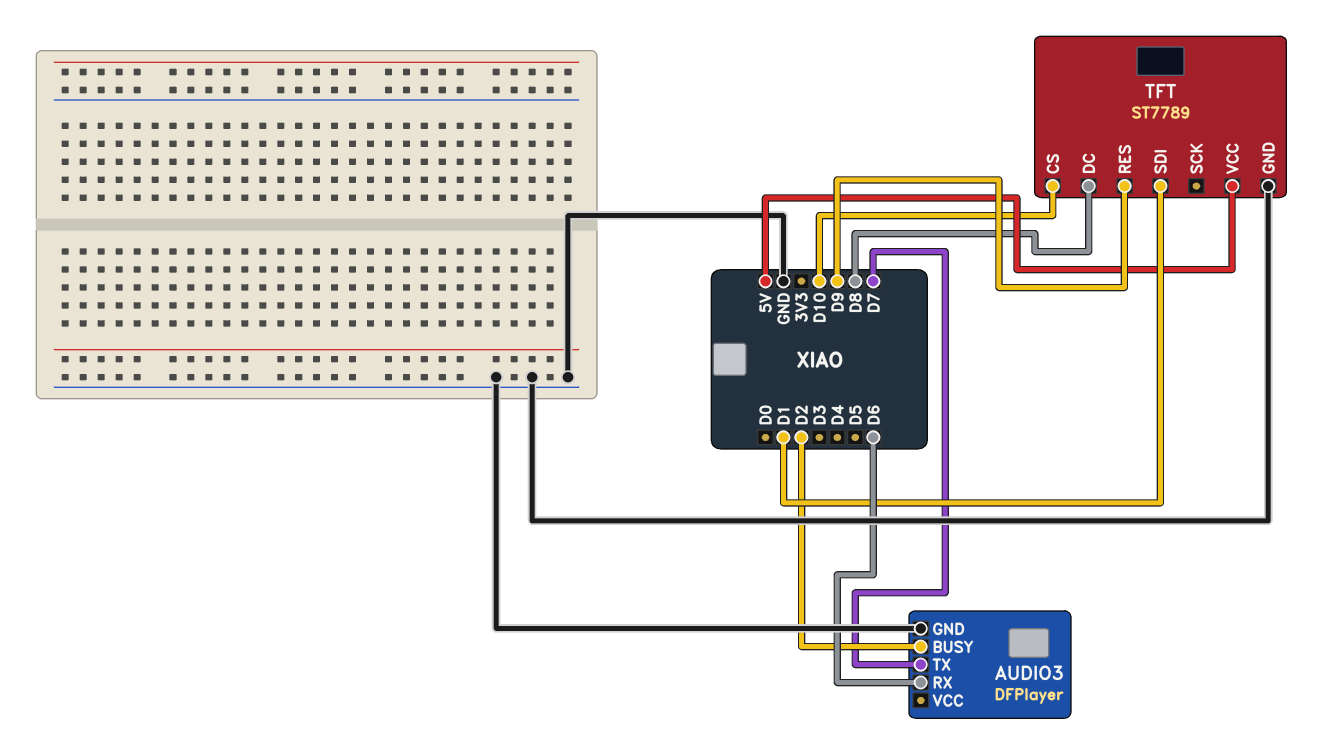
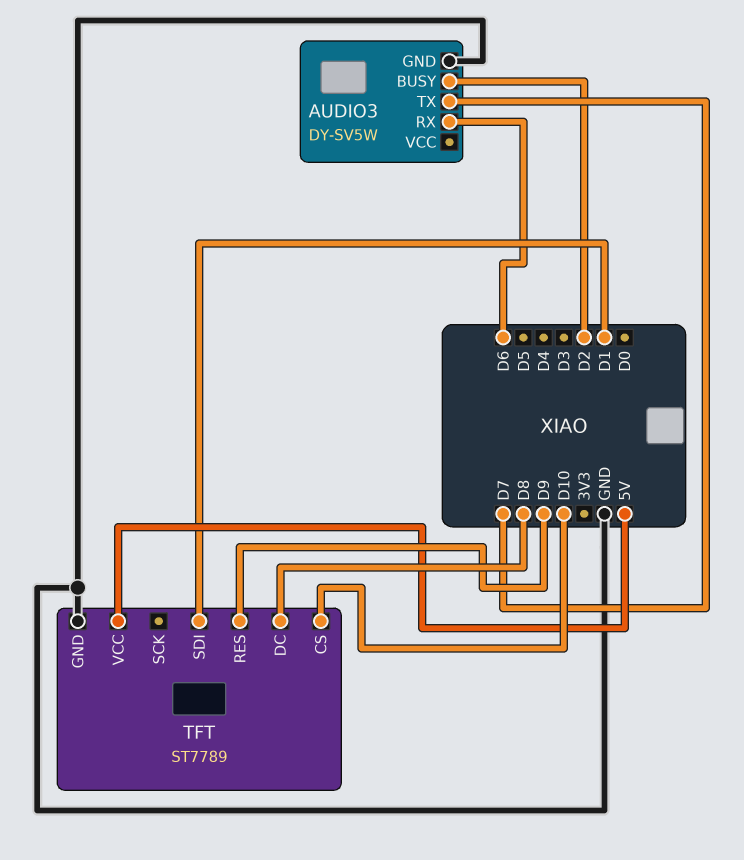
AUDIO3: DFPlayer -> DY-SV5W

